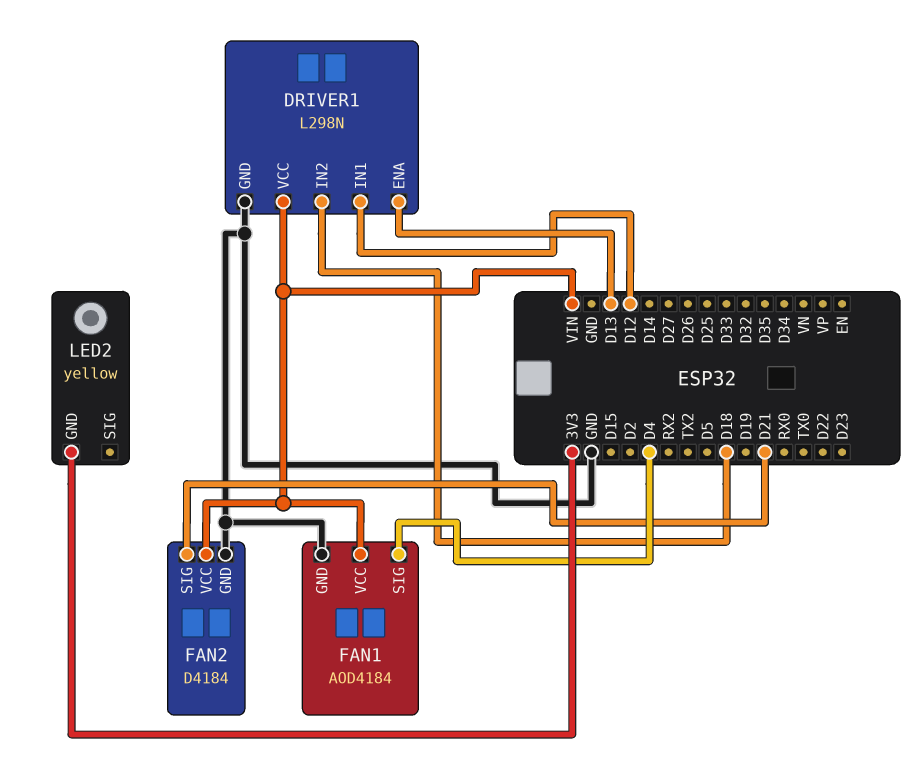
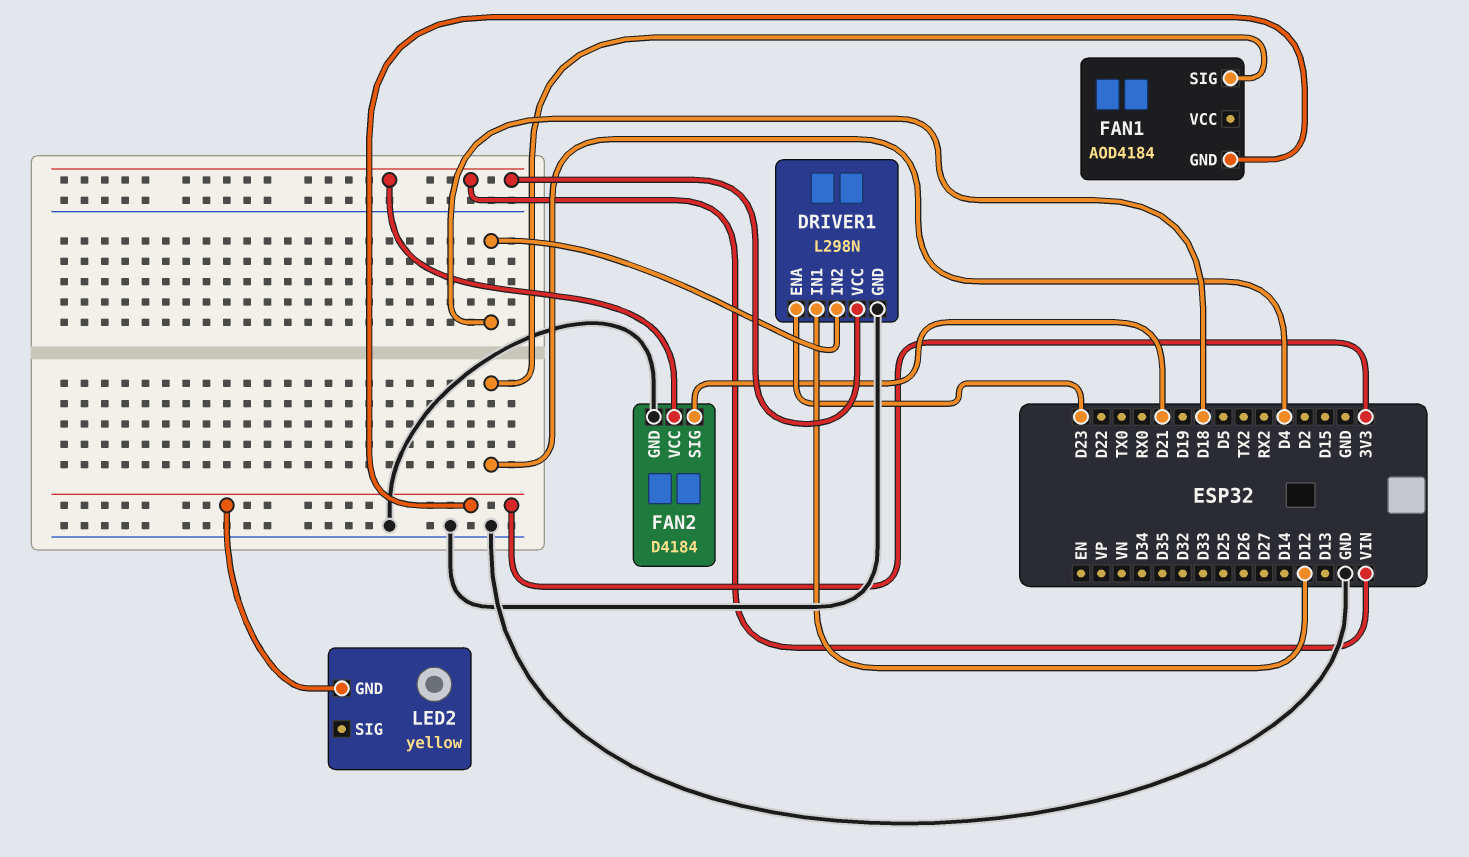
DRIVER1 pin ENA: D13 -> D23
FAN1 pin GND: GND -> 3V3
FAN1 pin VCC: VIN -> none

